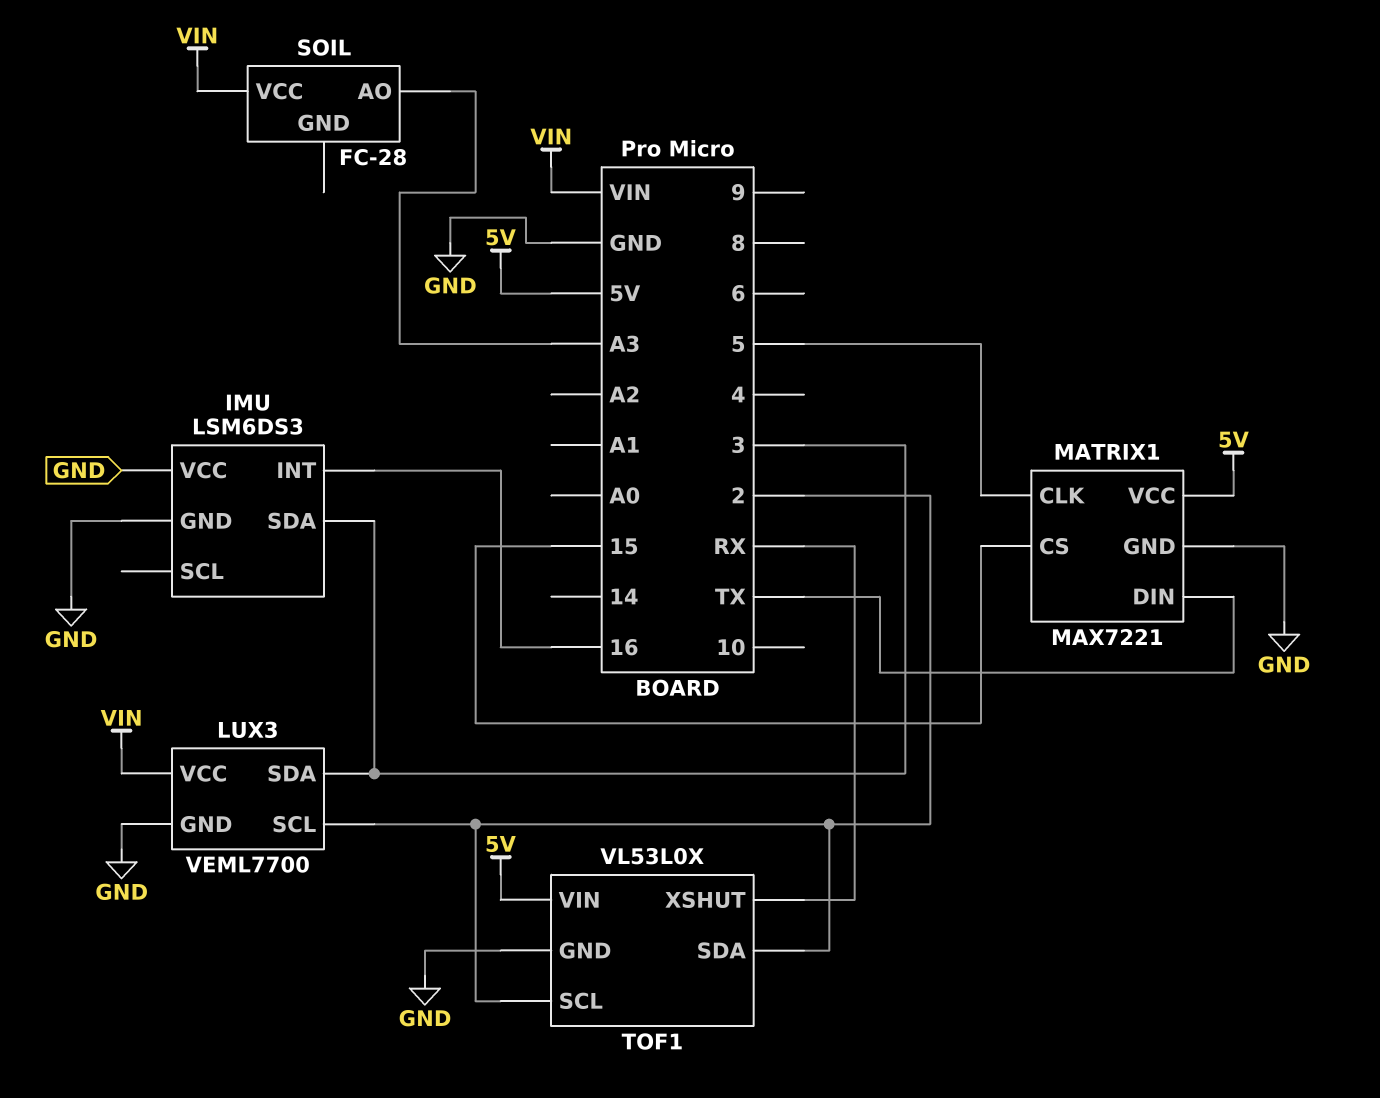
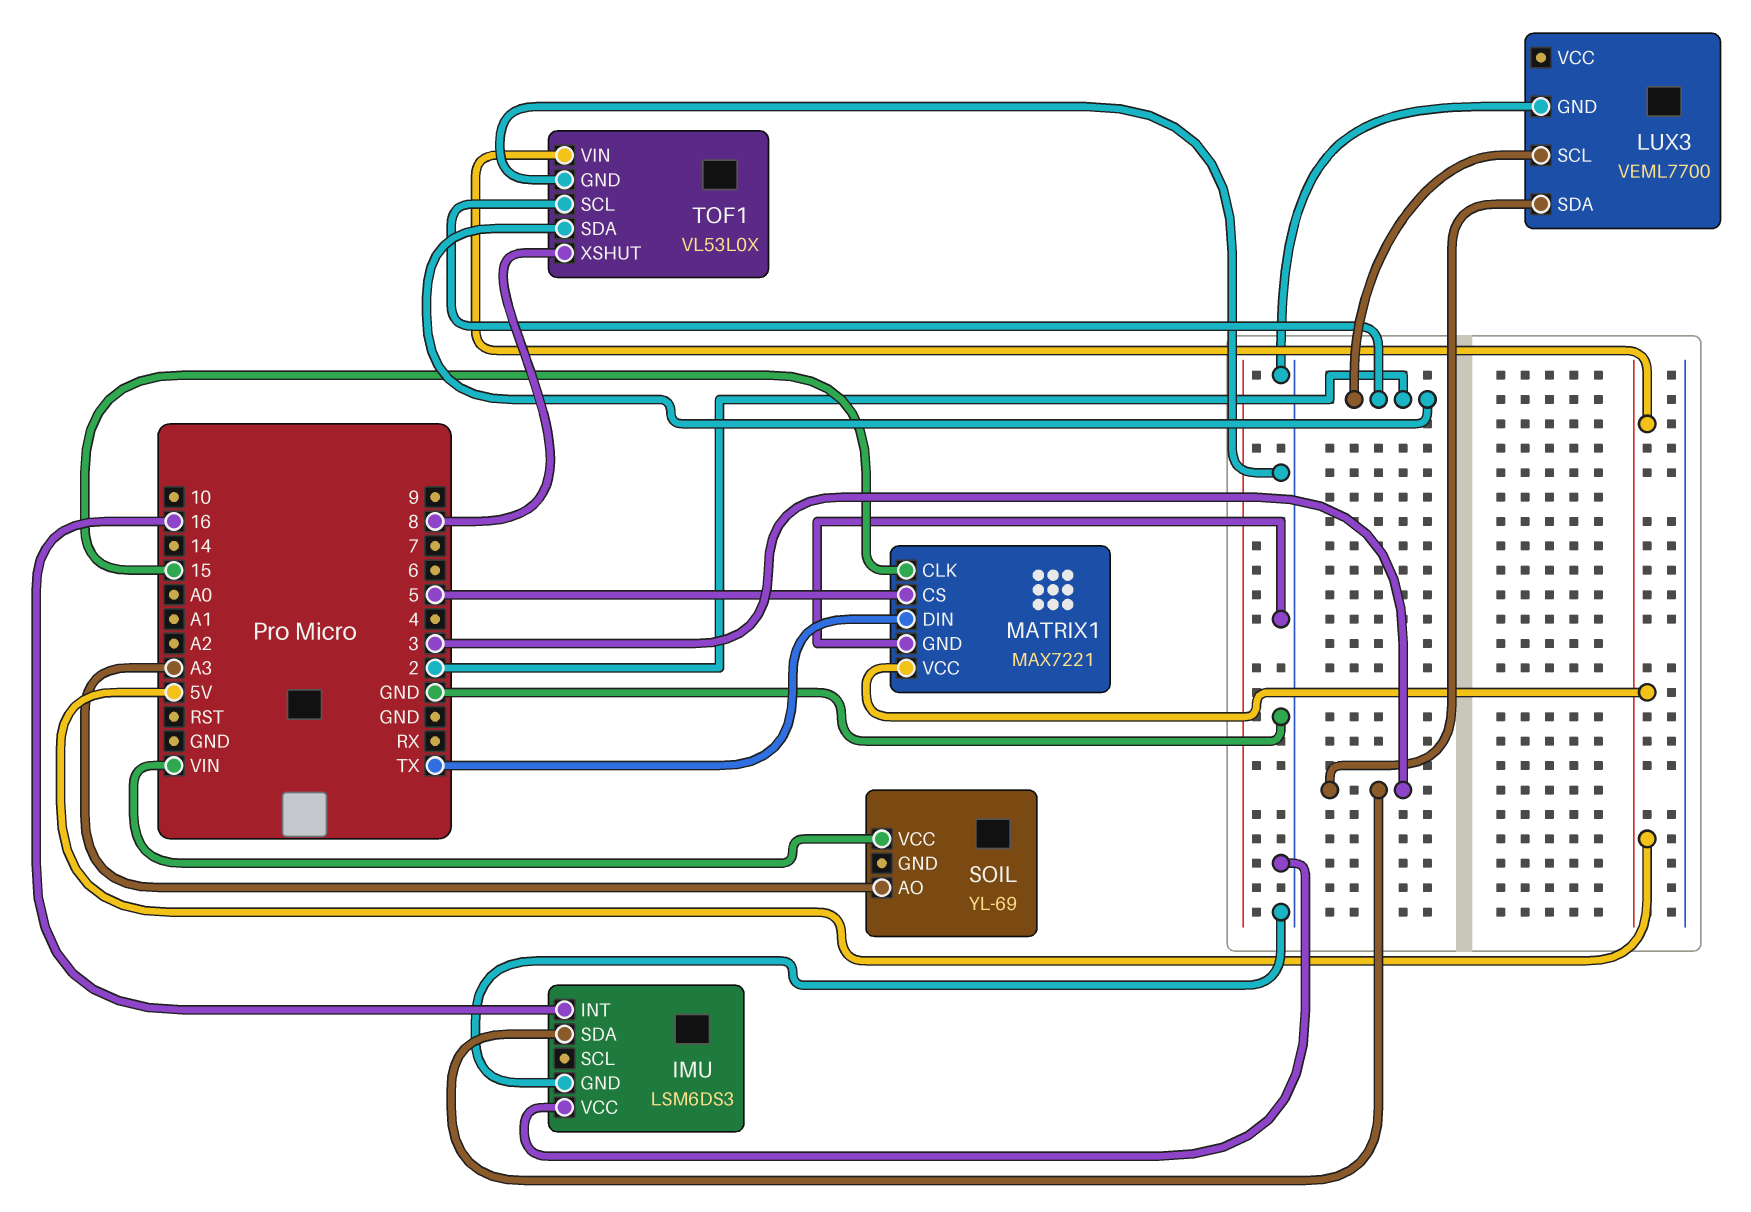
LUX3 pin VCC: VIN -> none
MATRIX1 pin CLK: 5 -> 15
MATRIX1 pin CS: 15 -> 5
SOIL: FC-28 -> YL-69
TOF1 pin XSHUT: RX -> 8

